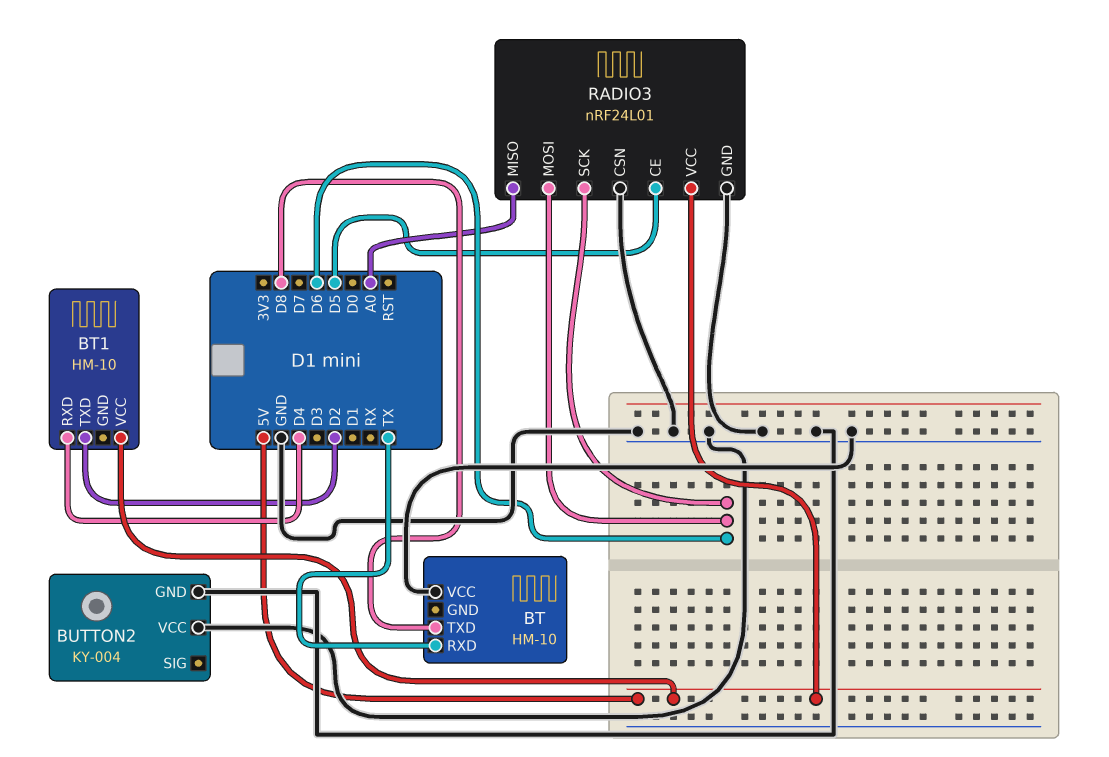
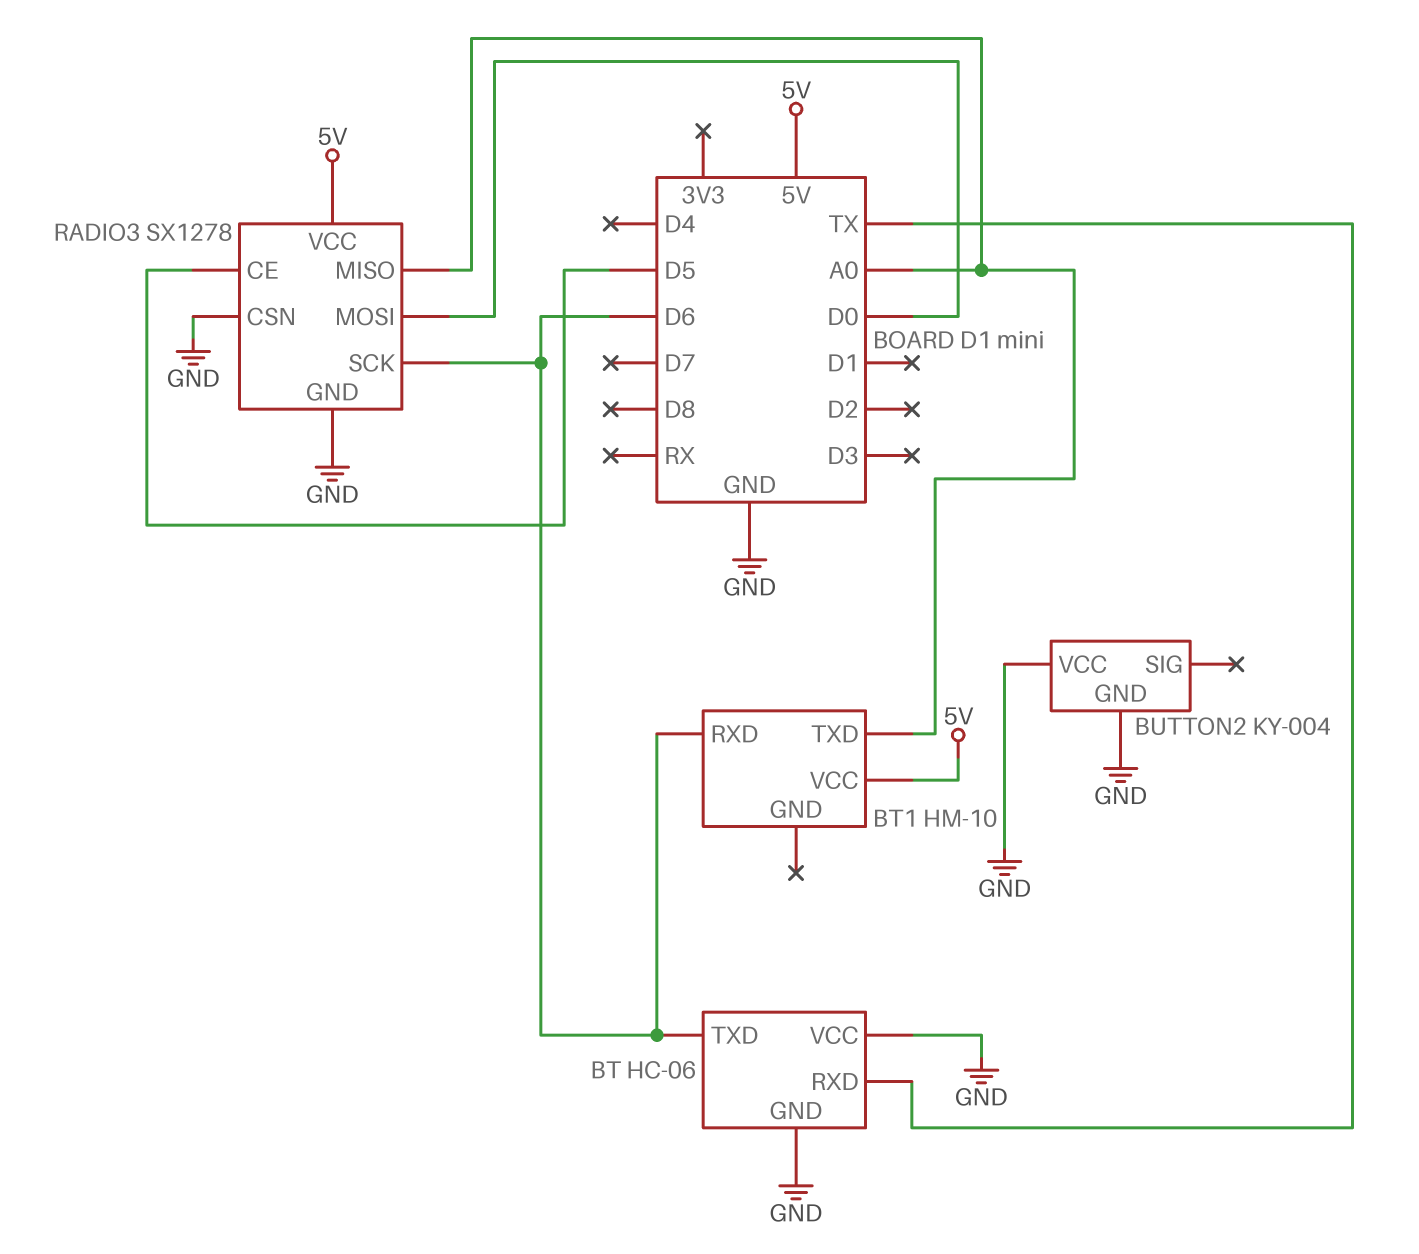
BT: HM-10 -> HC-06
BT pin GND: none -> GND
BT pin TXD: D8 -> D6
BT1 pin RXD: D4 -> D6
BT1 pin TXD: D2 -> A0
RADIO3: nRF24L01 -> SX1278
RADIO3 pin MOSI: D6 -> D0

